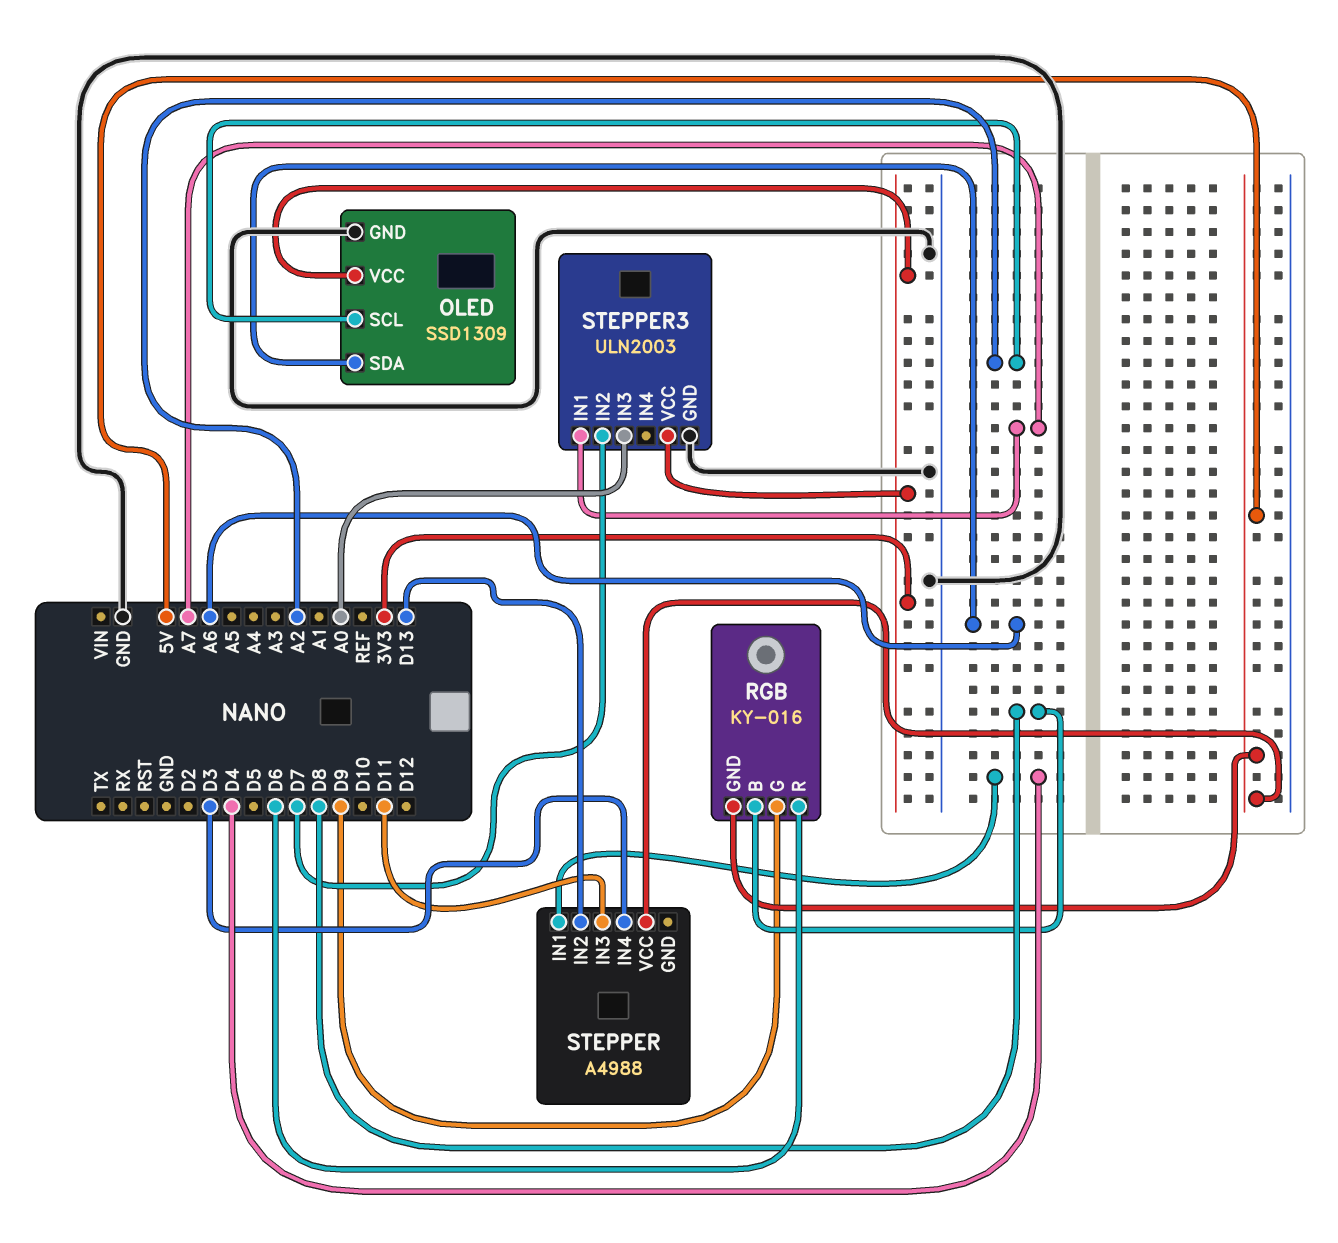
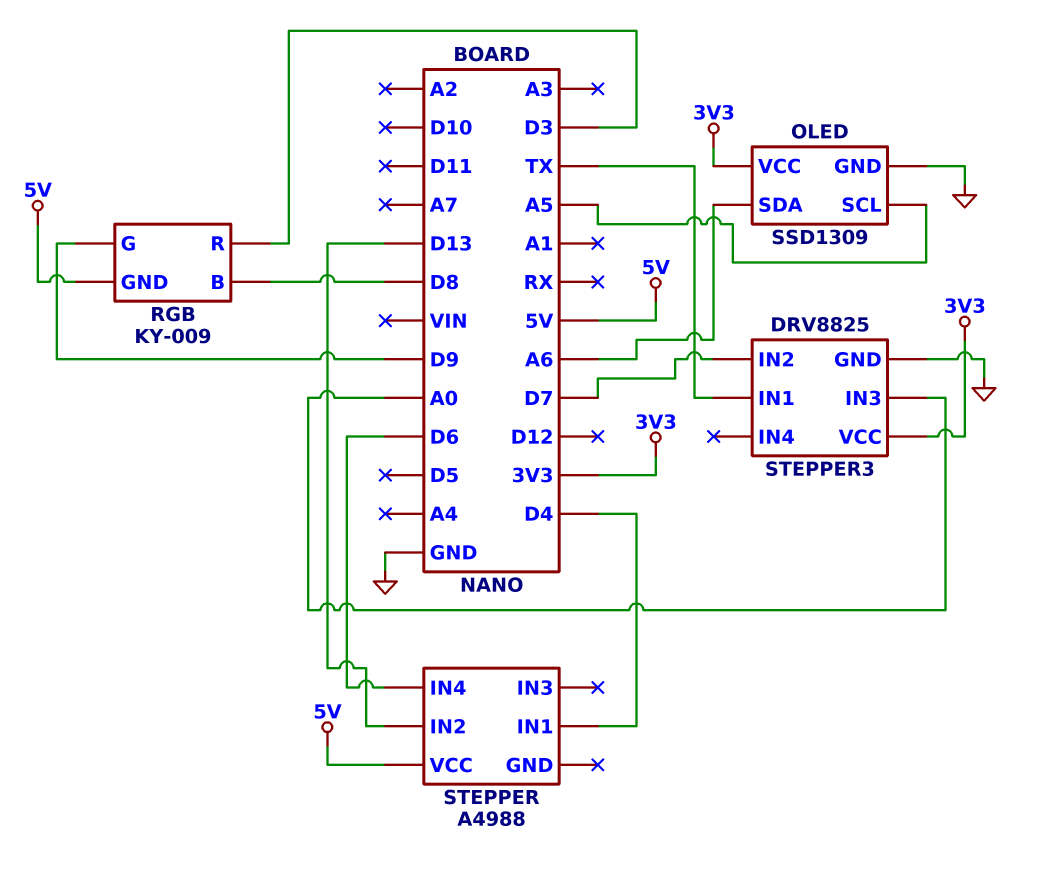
OLED pin SCL: A2 -> A5
RGB: KY-016 -> KY-009
RGB pin R: D6 -> D3
STEPPER pin IN3: D11 -> none
STEPPER pin IN4: D3 -> D6
STEPPER3: ULN2003 -> DRV8825
STEPPER3 pin IN1: A7 -> TX

